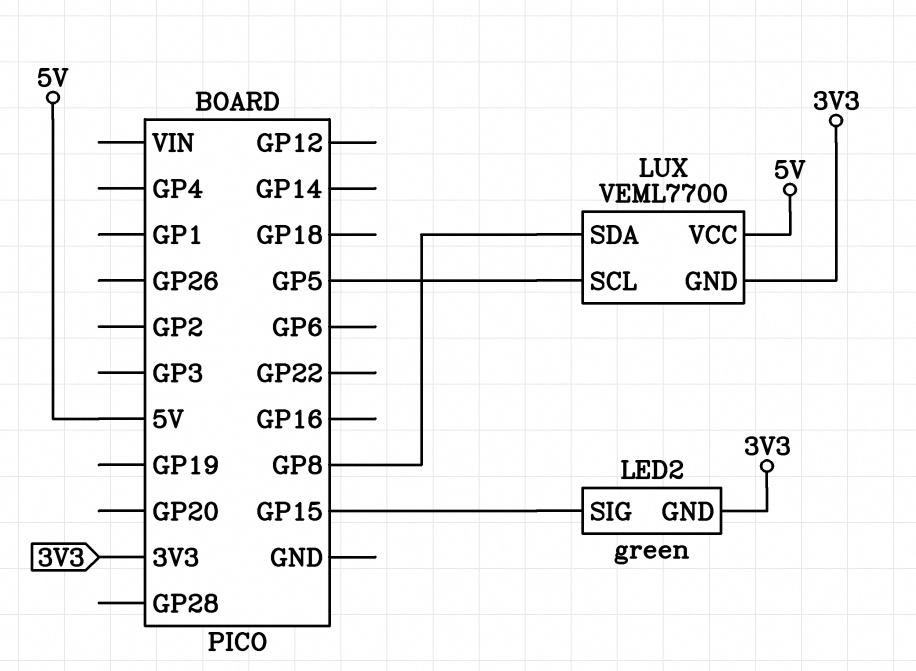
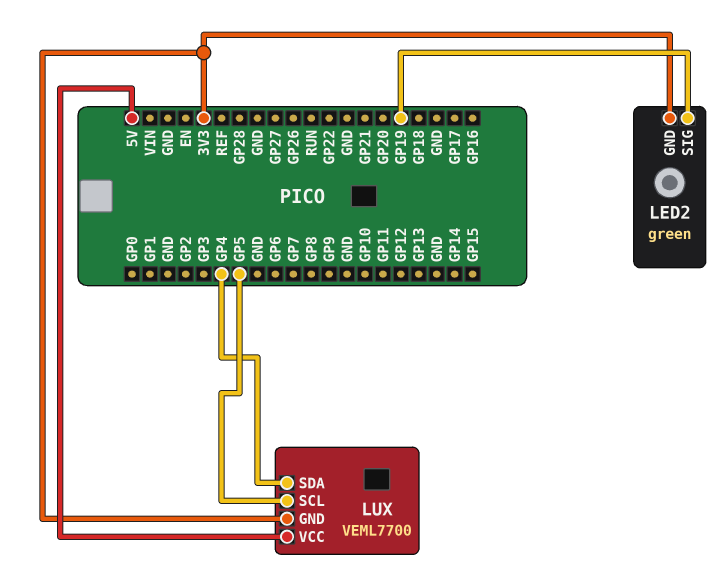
LED2 pin SIG: GP15 -> GP19
LUX pin SDA: GP8 -> GP4

